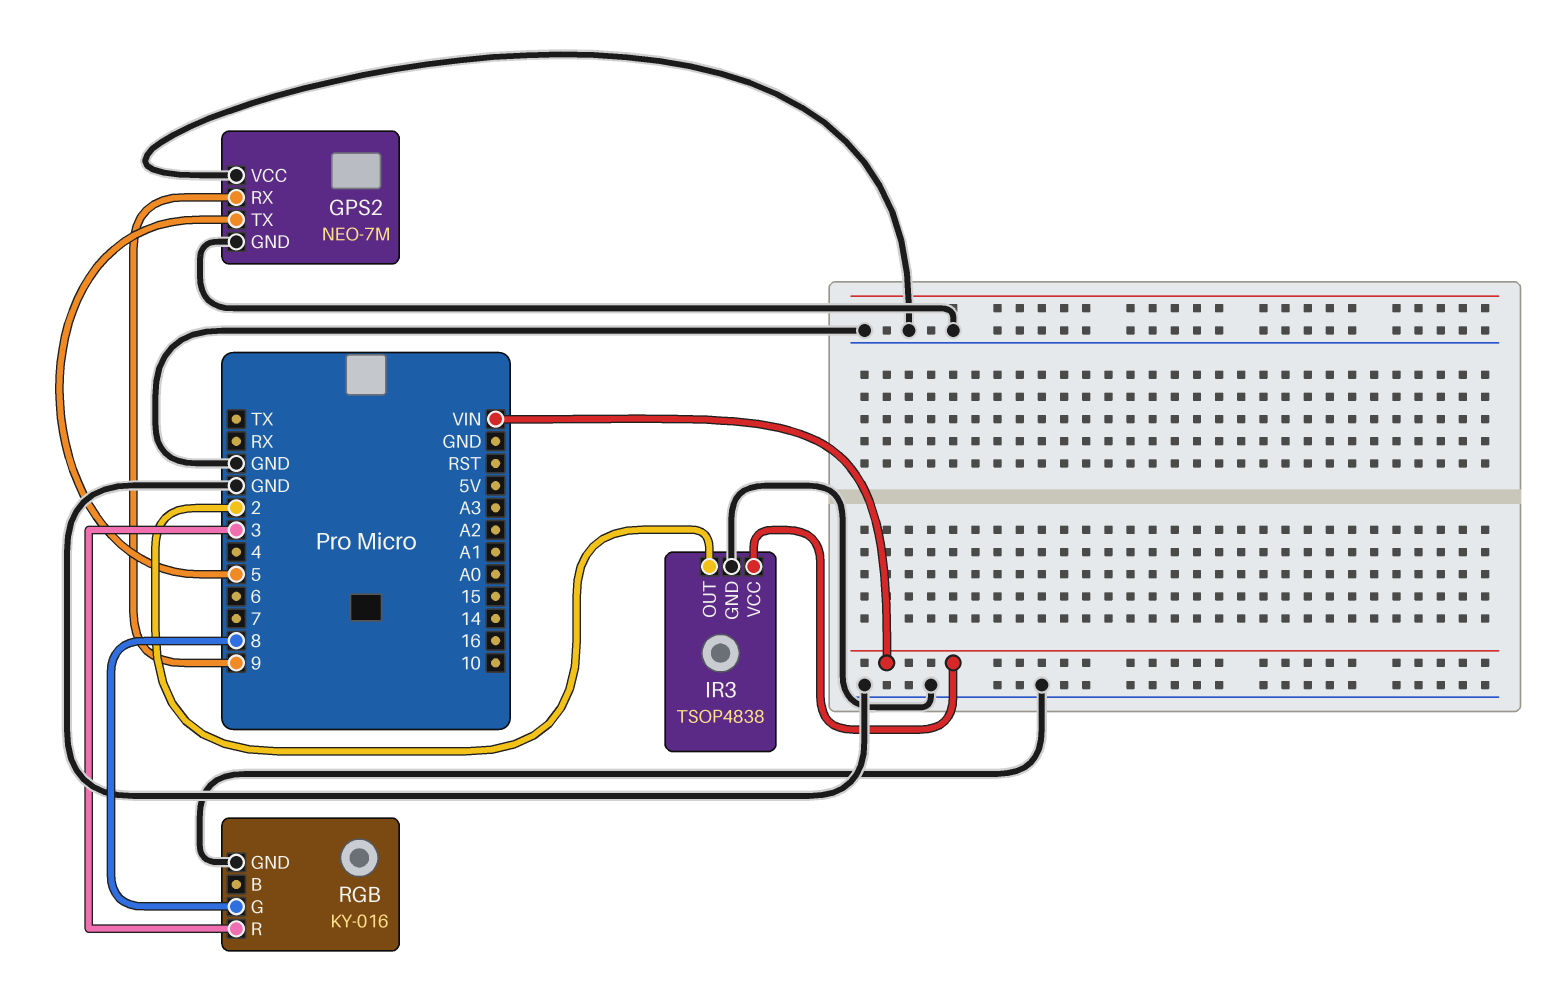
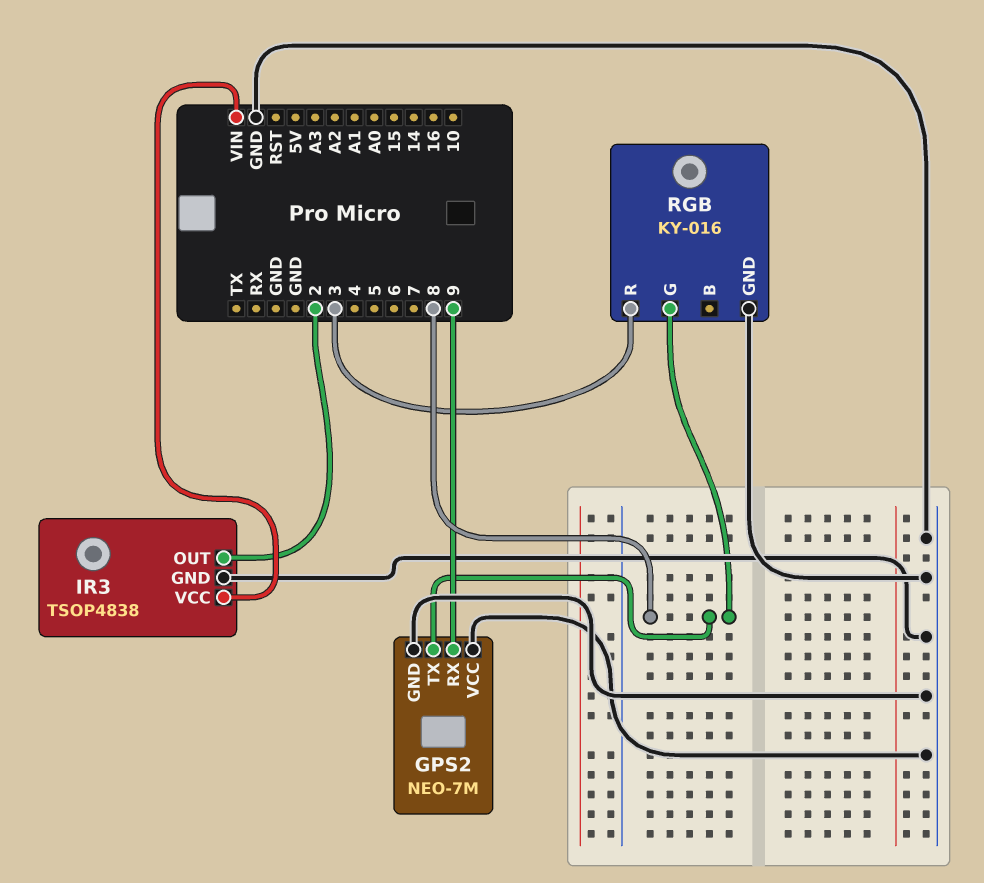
GPS2 pin TX: 5 -> 8

